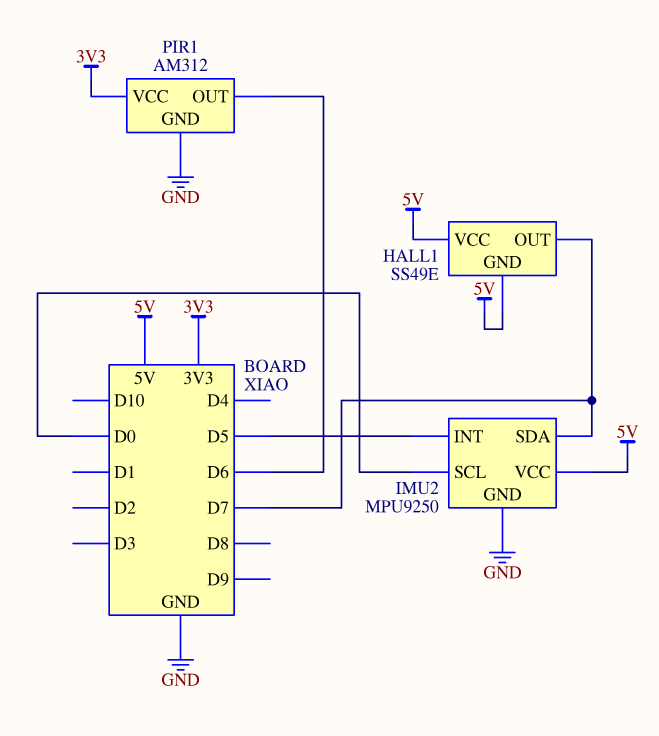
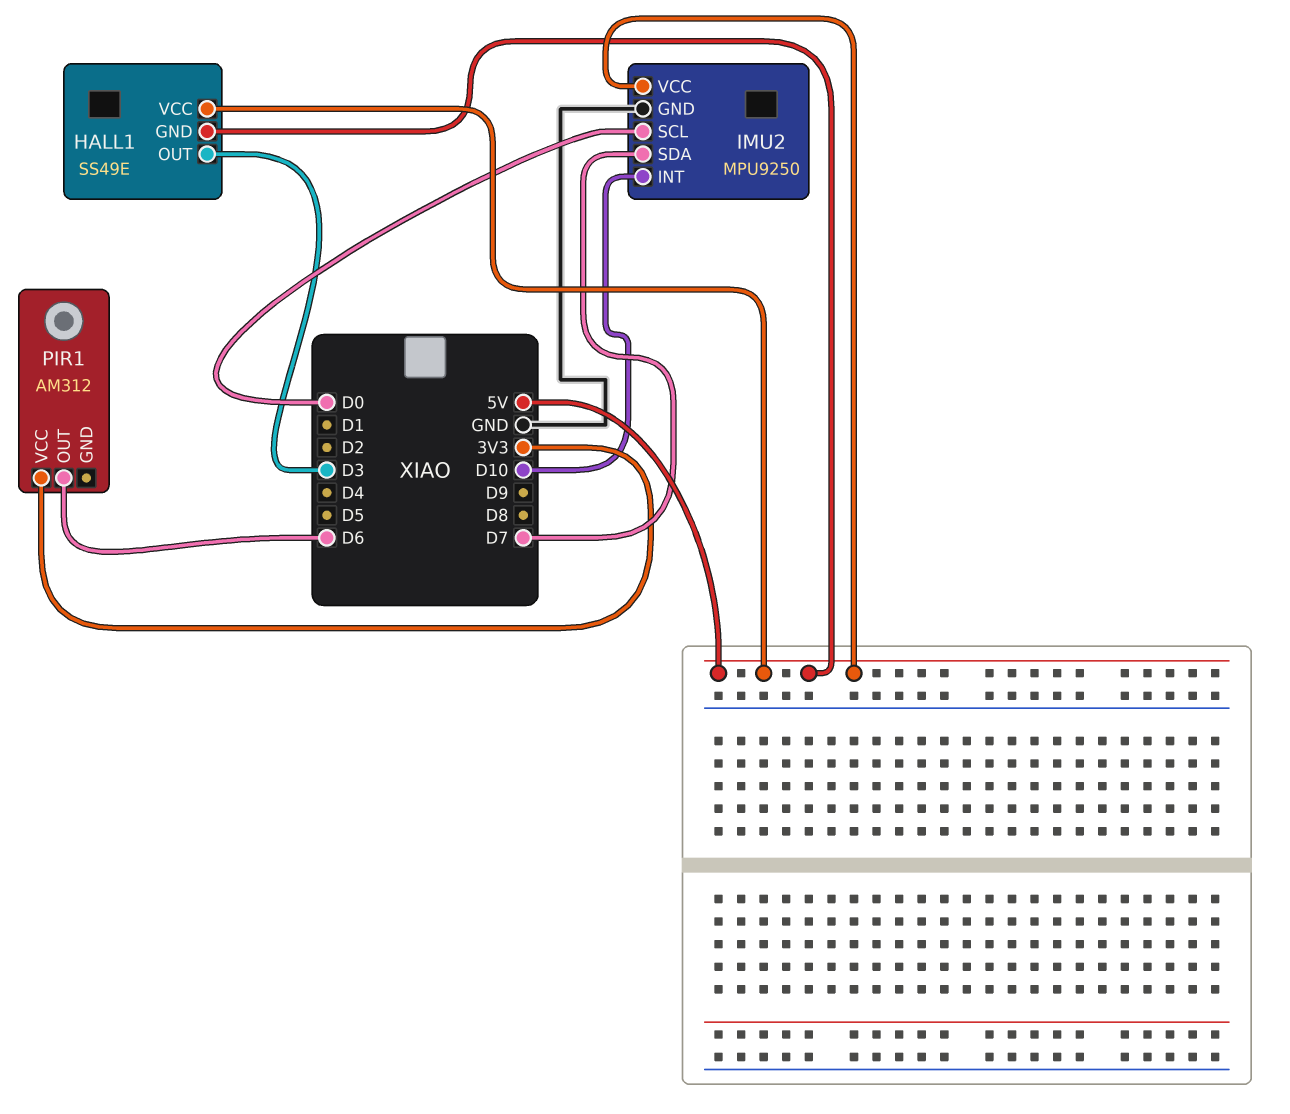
HALL1 pin OUT: D7 -> D3
IMU2 pin INT: D5 -> D10
PIR1 pin GND: GND -> none

